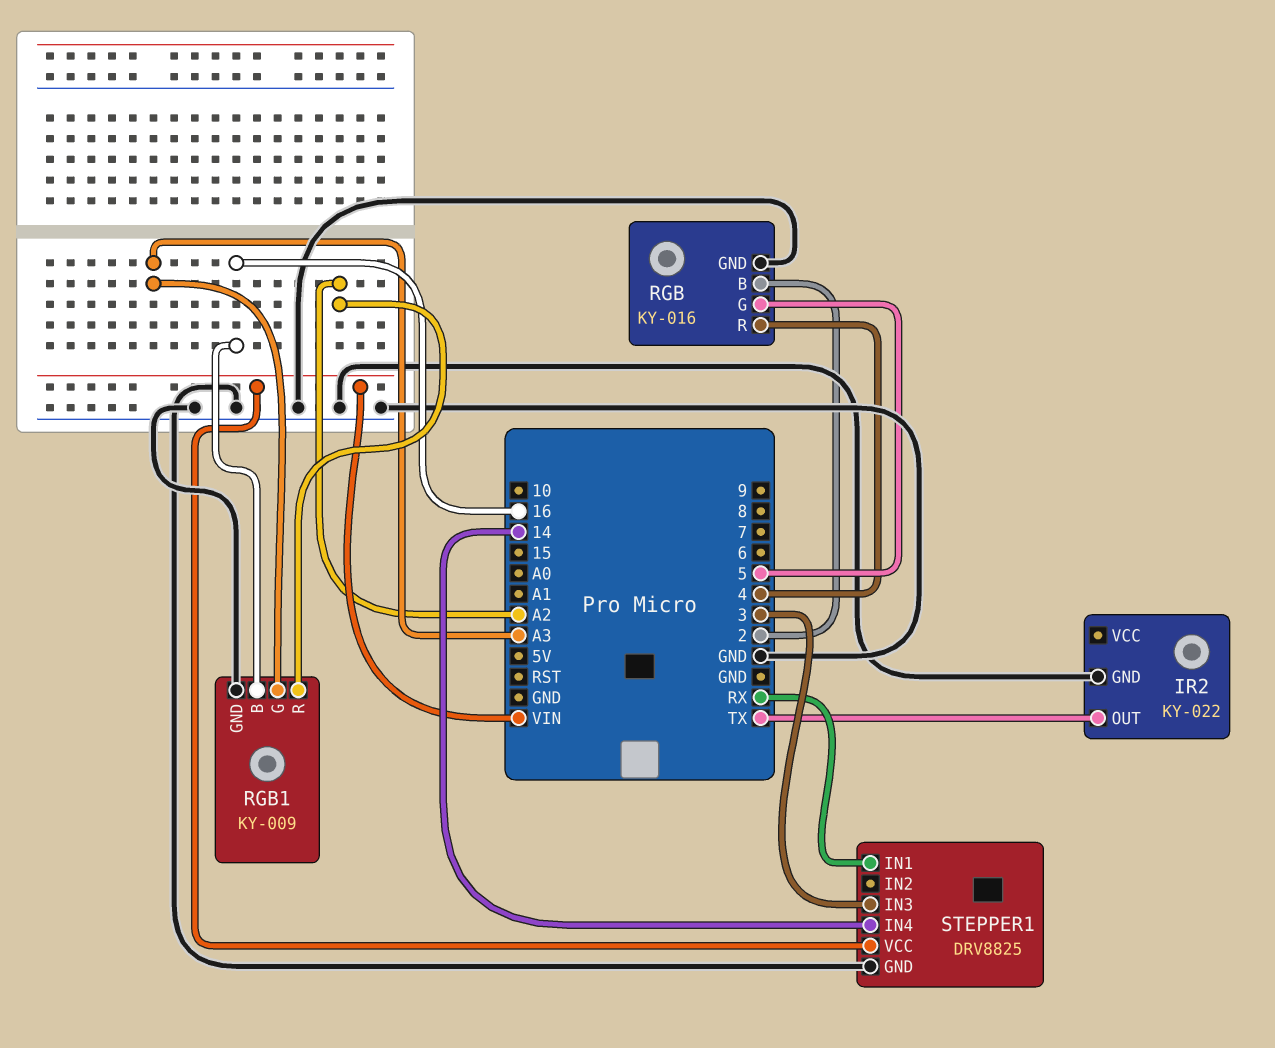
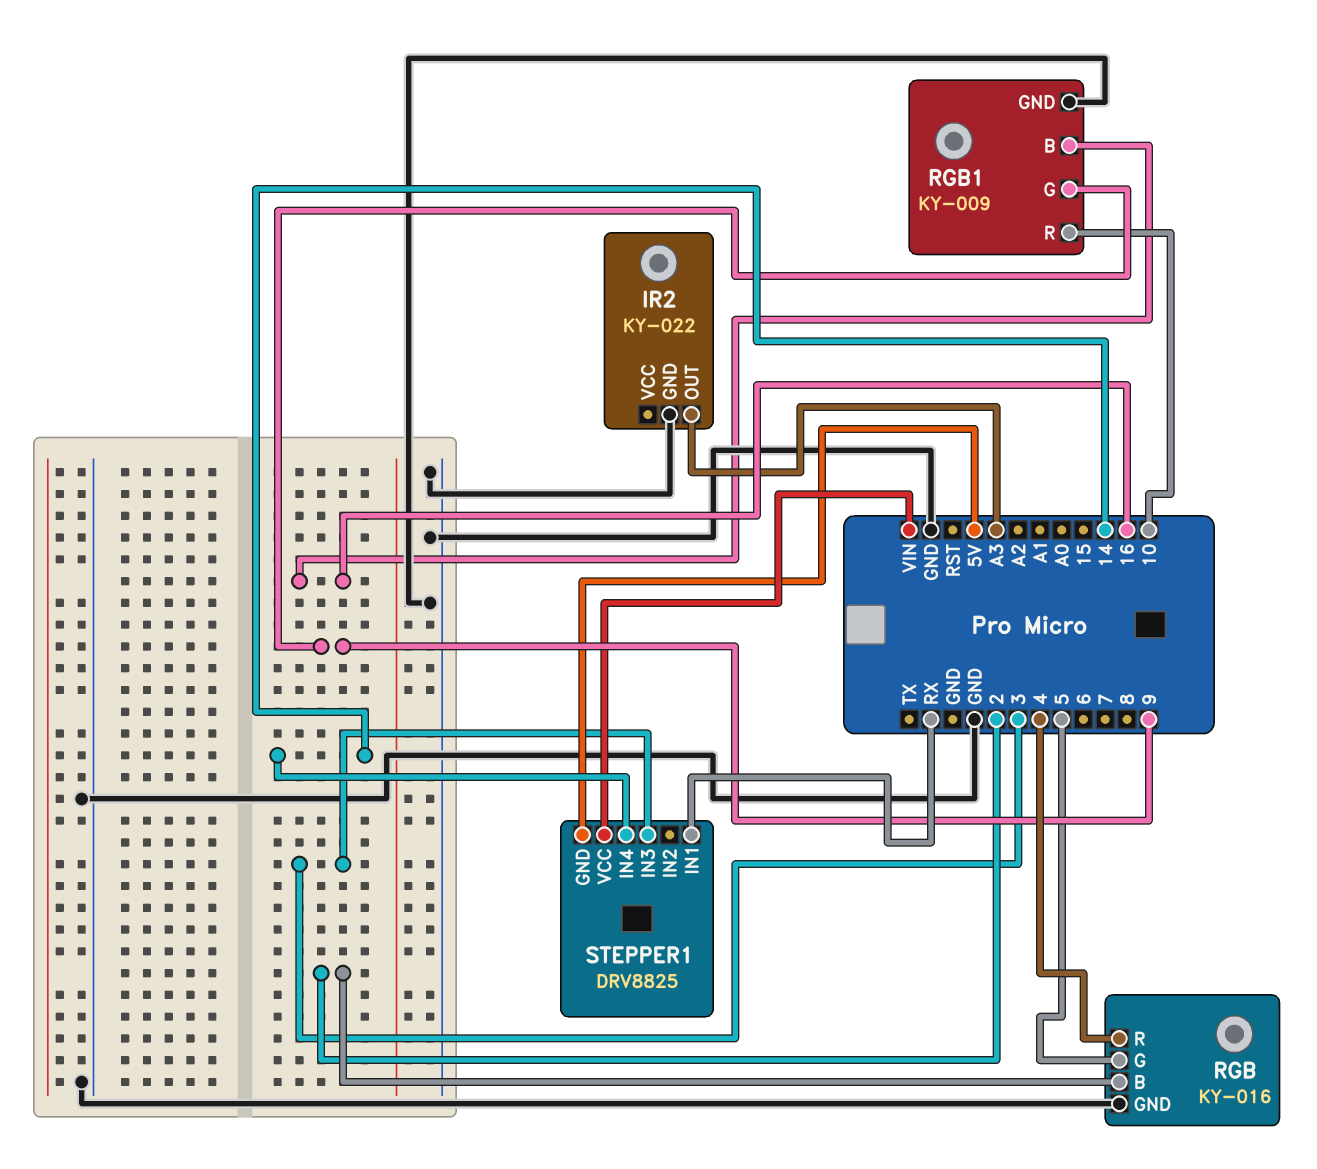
IR2 pin OUT: TX -> A3
RGB1 pin G: A3 -> 9
RGB1 pin R: A2 -> 10
STEPPER1 pin GND: GND -> 5V

